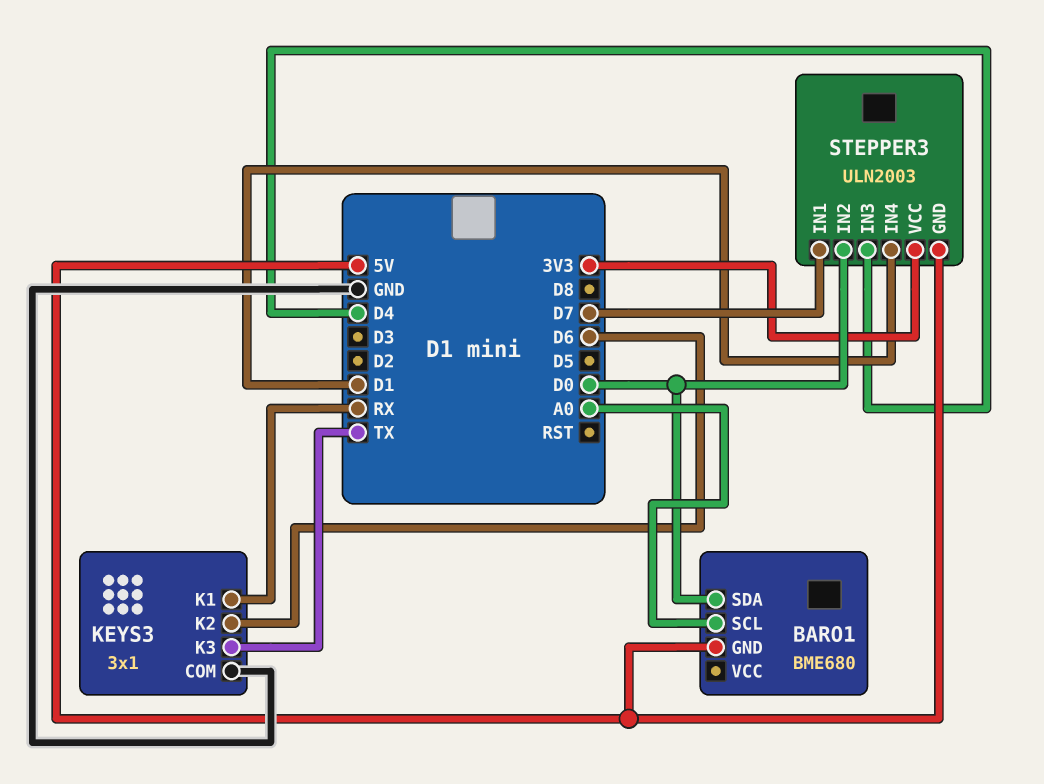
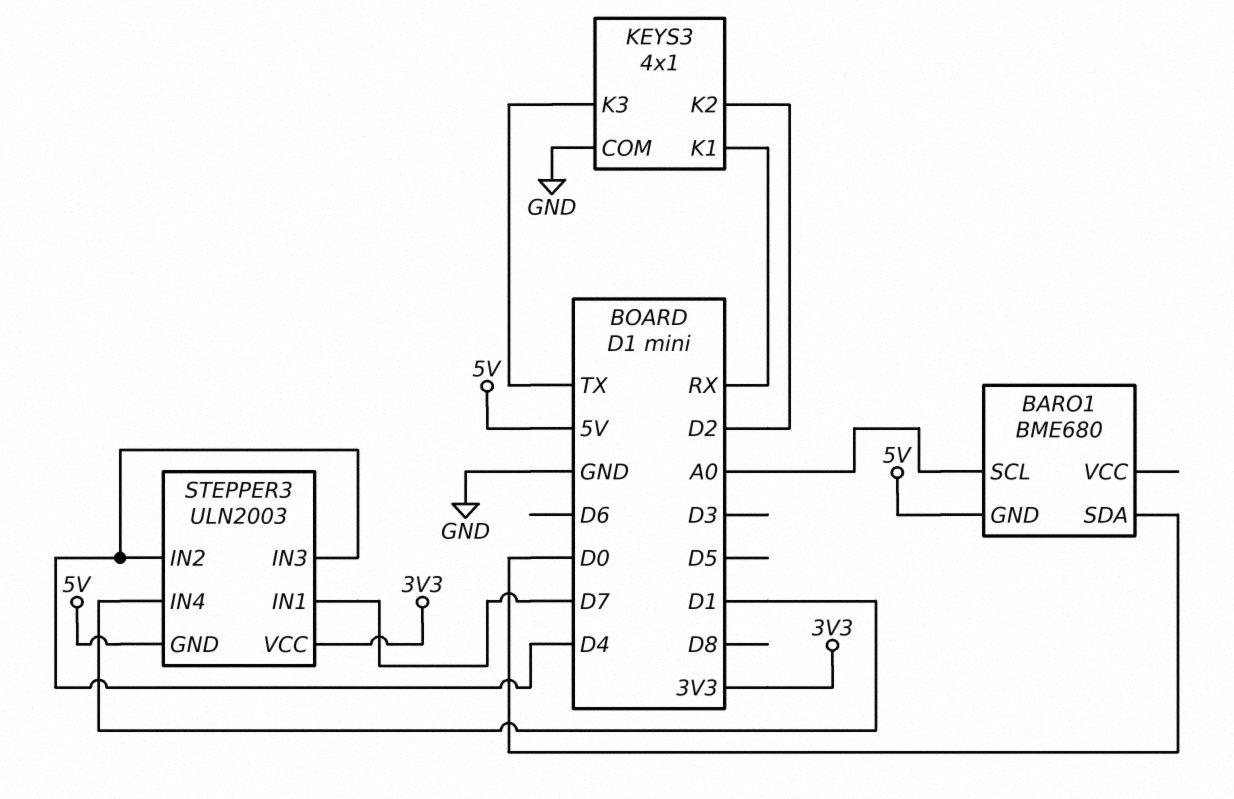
KEYS3: 3x1 -> 4x1
KEYS3 pin K2: D6 -> D2
STEPPER3 pin IN2: D0 -> D4

